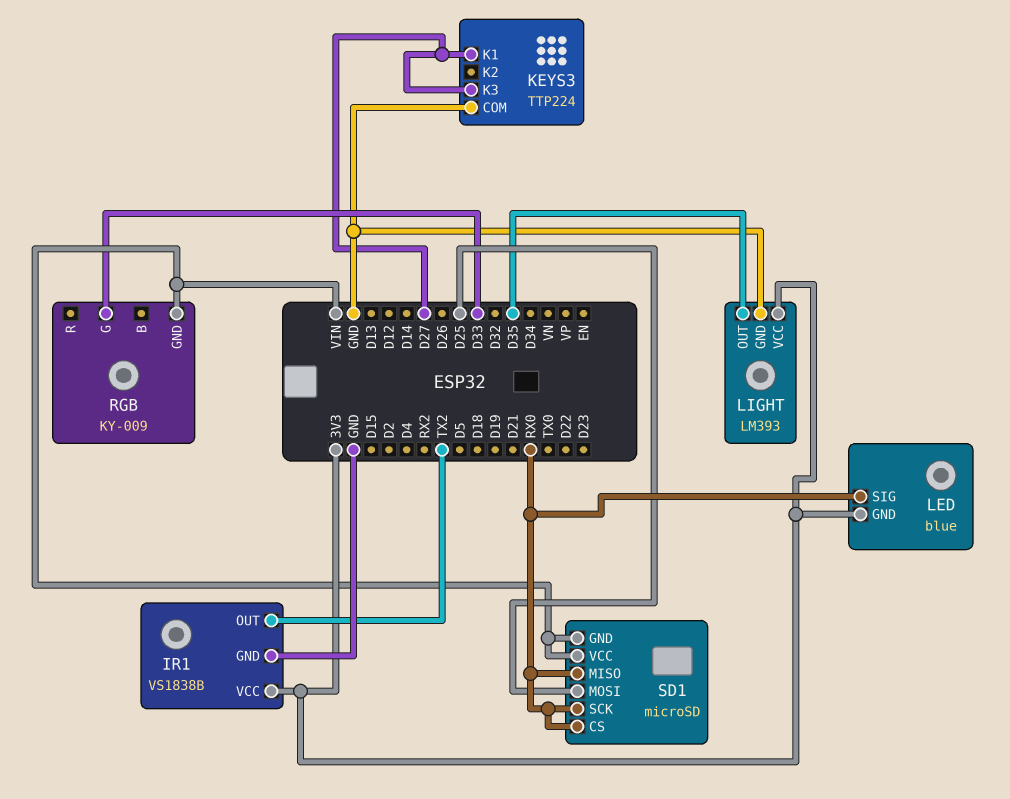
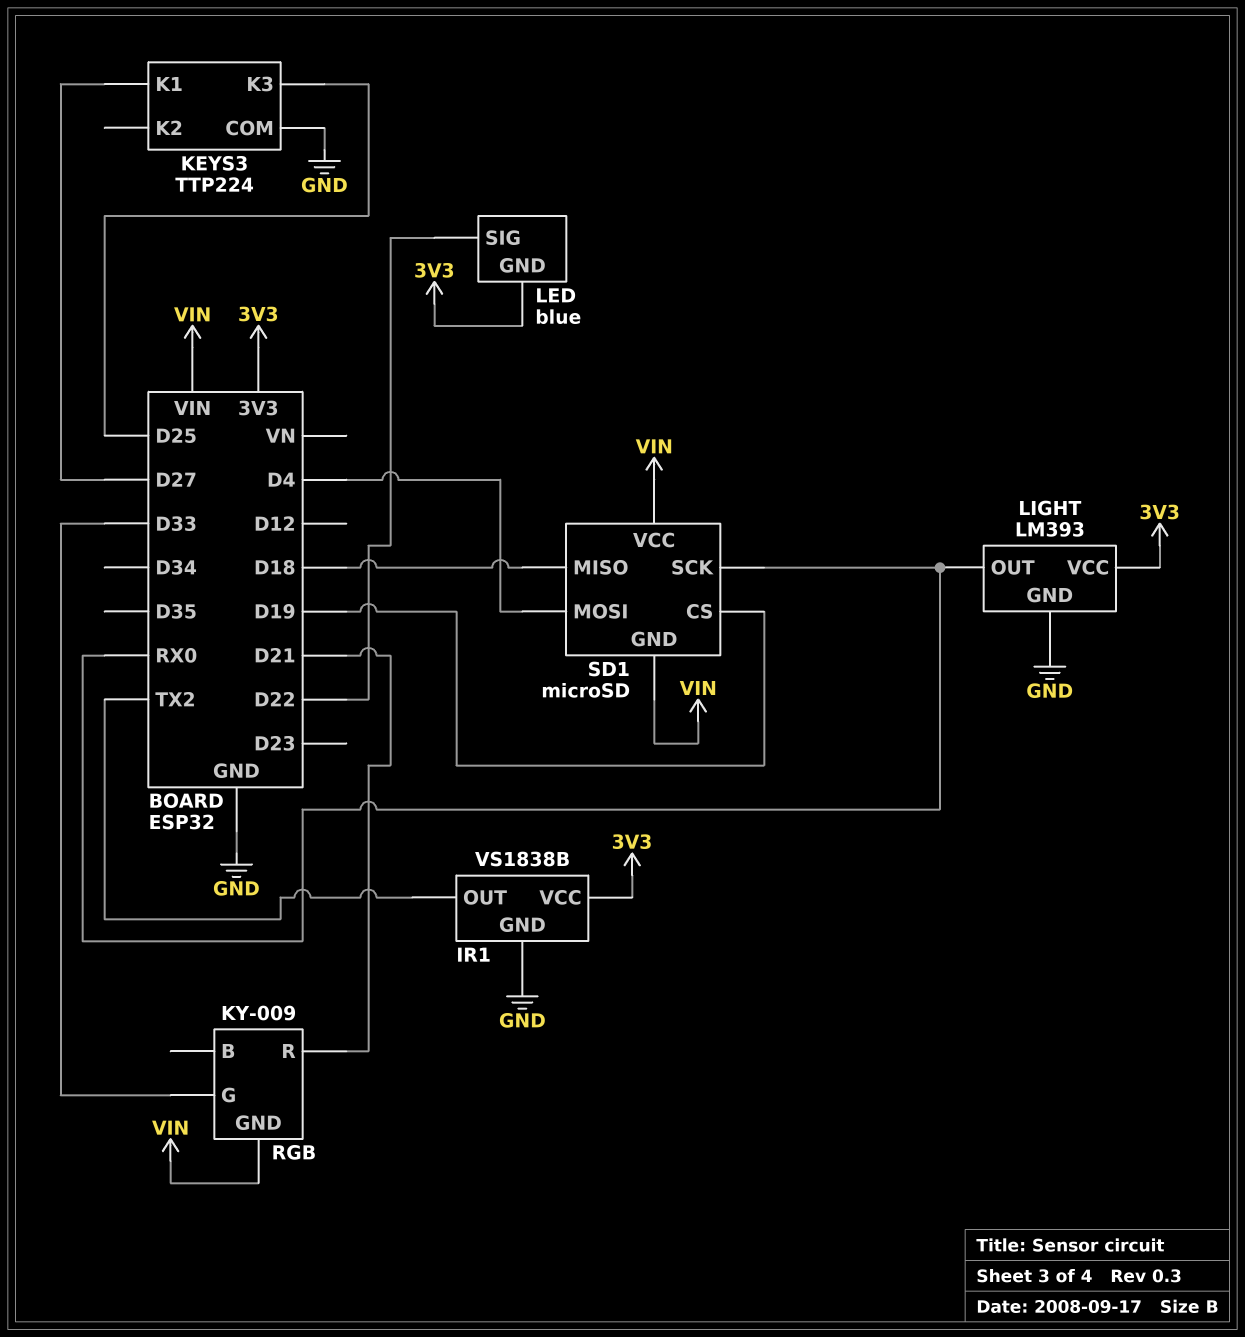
KEYS3 pin K3: D27 -> D25
LED pin SIG: RX0 -> D22
LIGHT pin OUT: D35 -> RX0
RGB pin R: none -> D21
SD1 pin CS: RX0 -> D19
SD1 pin MISO: RX0 -> D18
SD1 pin MOSI: D25 -> D4

